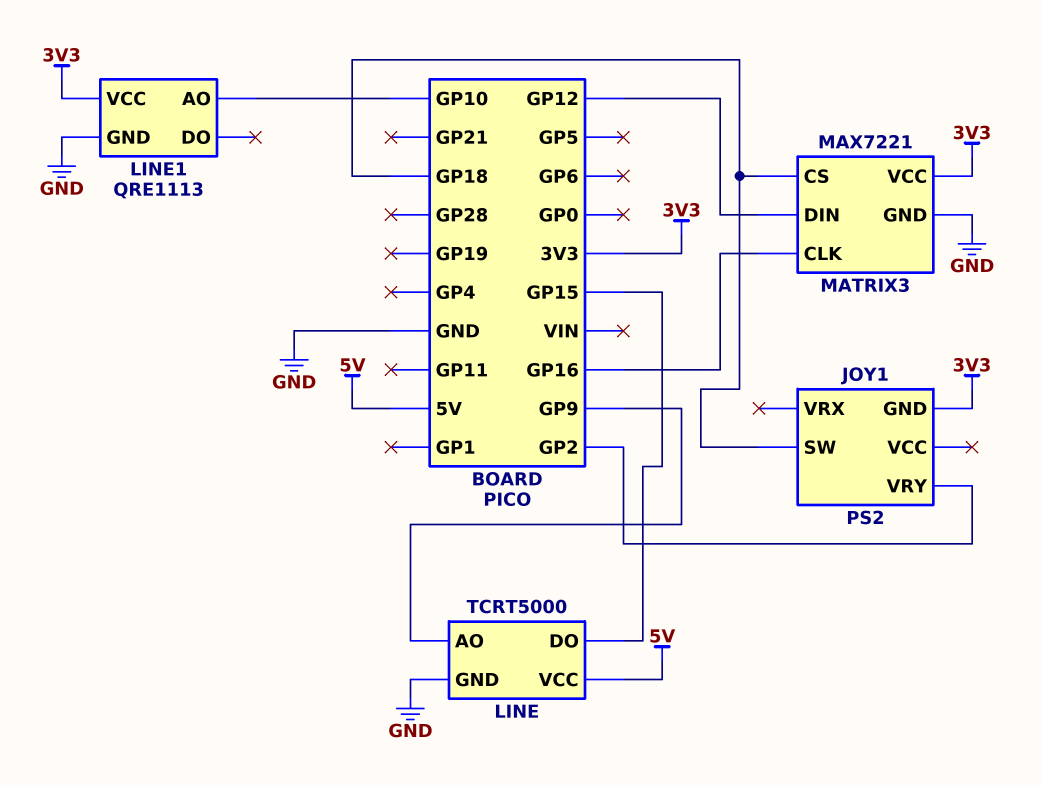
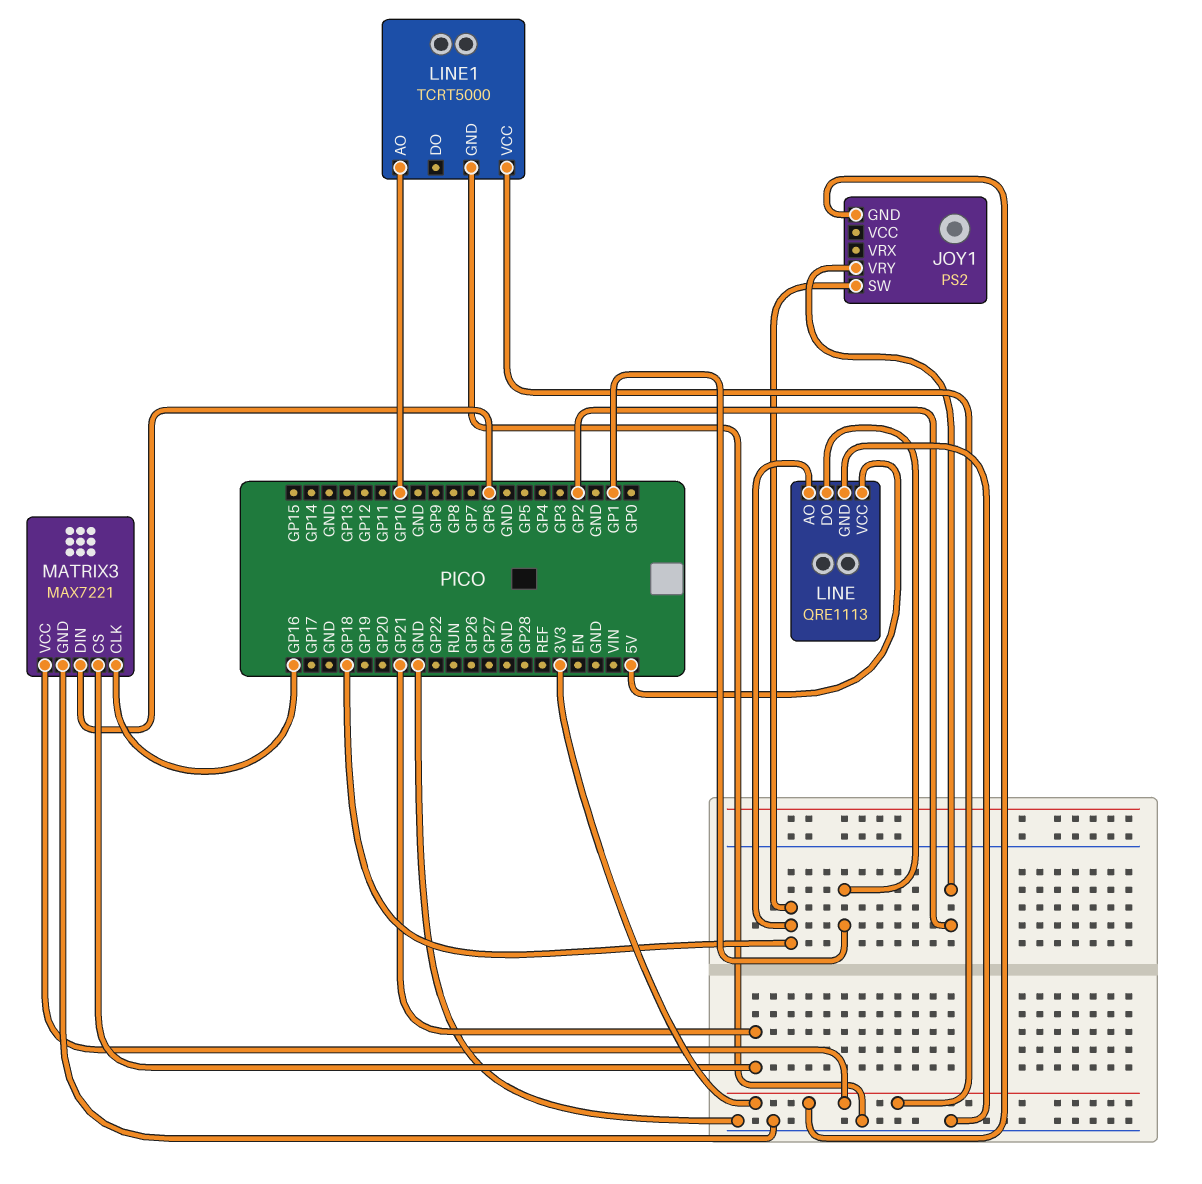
LINE: TCRT5000 -> QRE1113
LINE pin AO: GP9 -> GP18
LINE pin DO: GP15 -> GP1
LINE1: QRE1113 -> TCRT5000
MATRIX3 pin CS: GP18 -> GP21
MATRIX3 pin DIN: GP12 -> GP6

